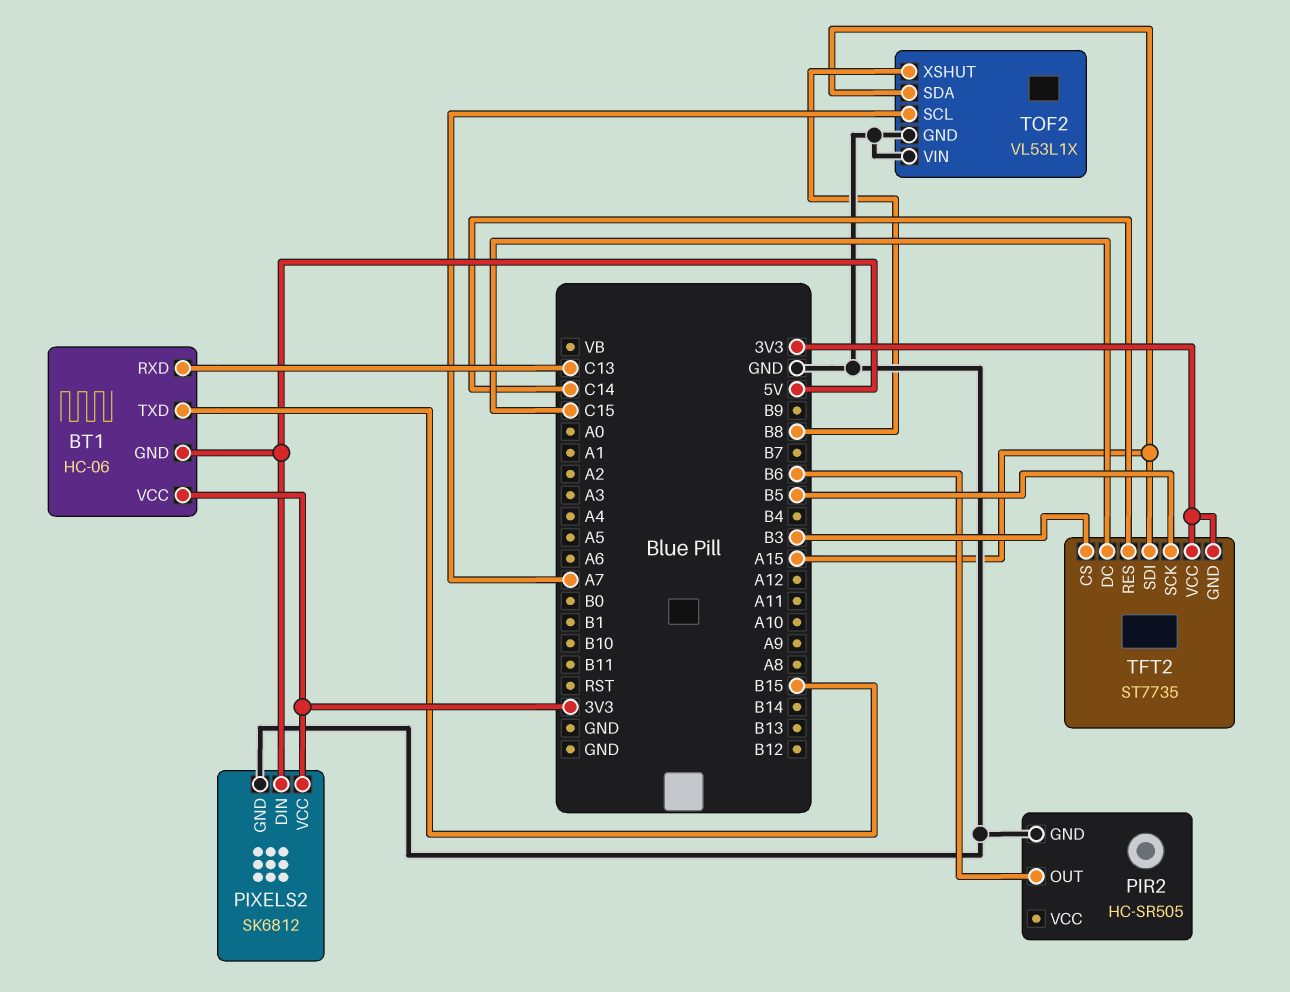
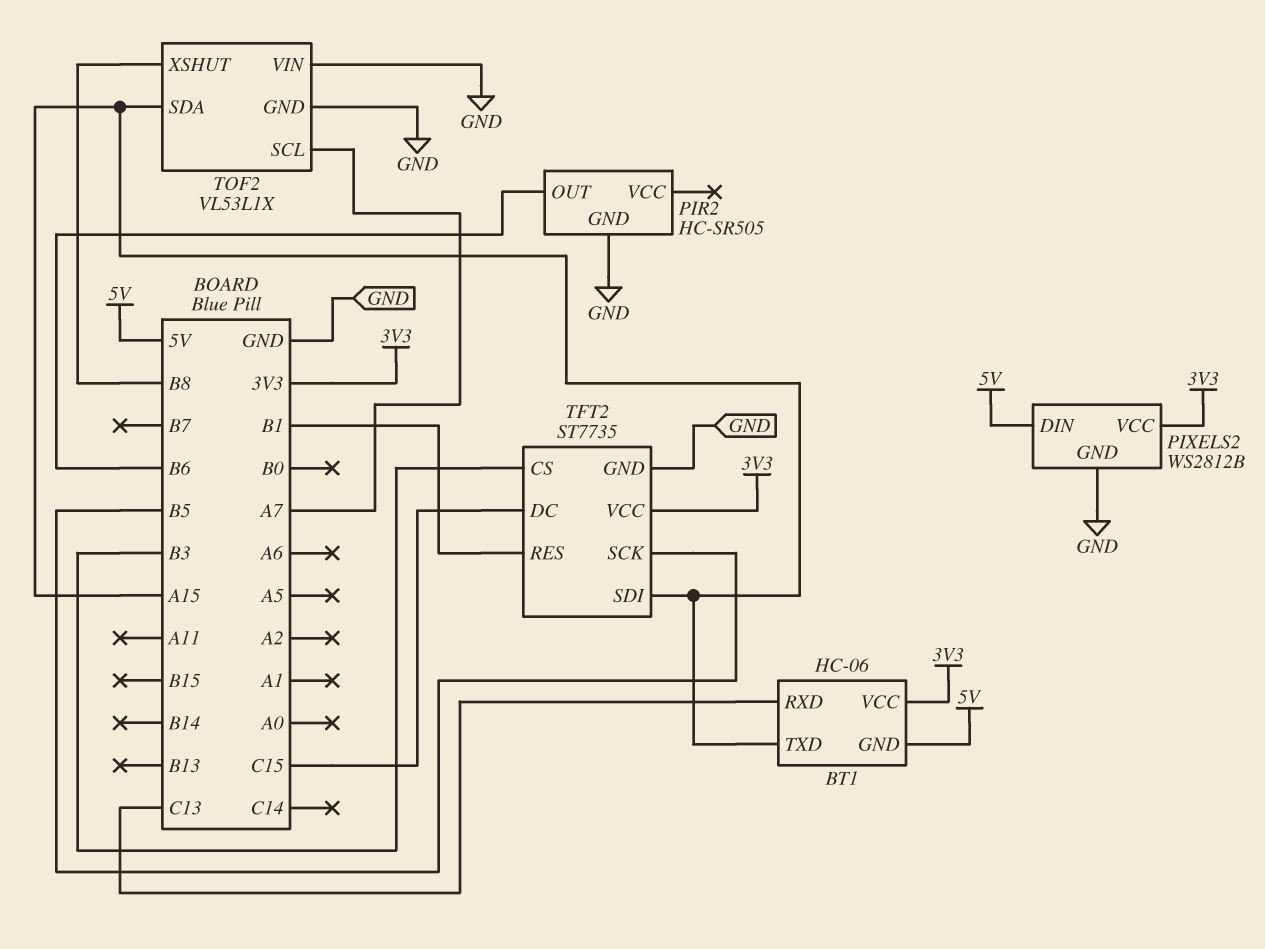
BT1 pin TXD: B15 -> A15
PIXELS2: SK6812 -> WS2812B
TFT2 pin GND: 3V3 -> GND
TFT2 pin RES: C14 -> B1

